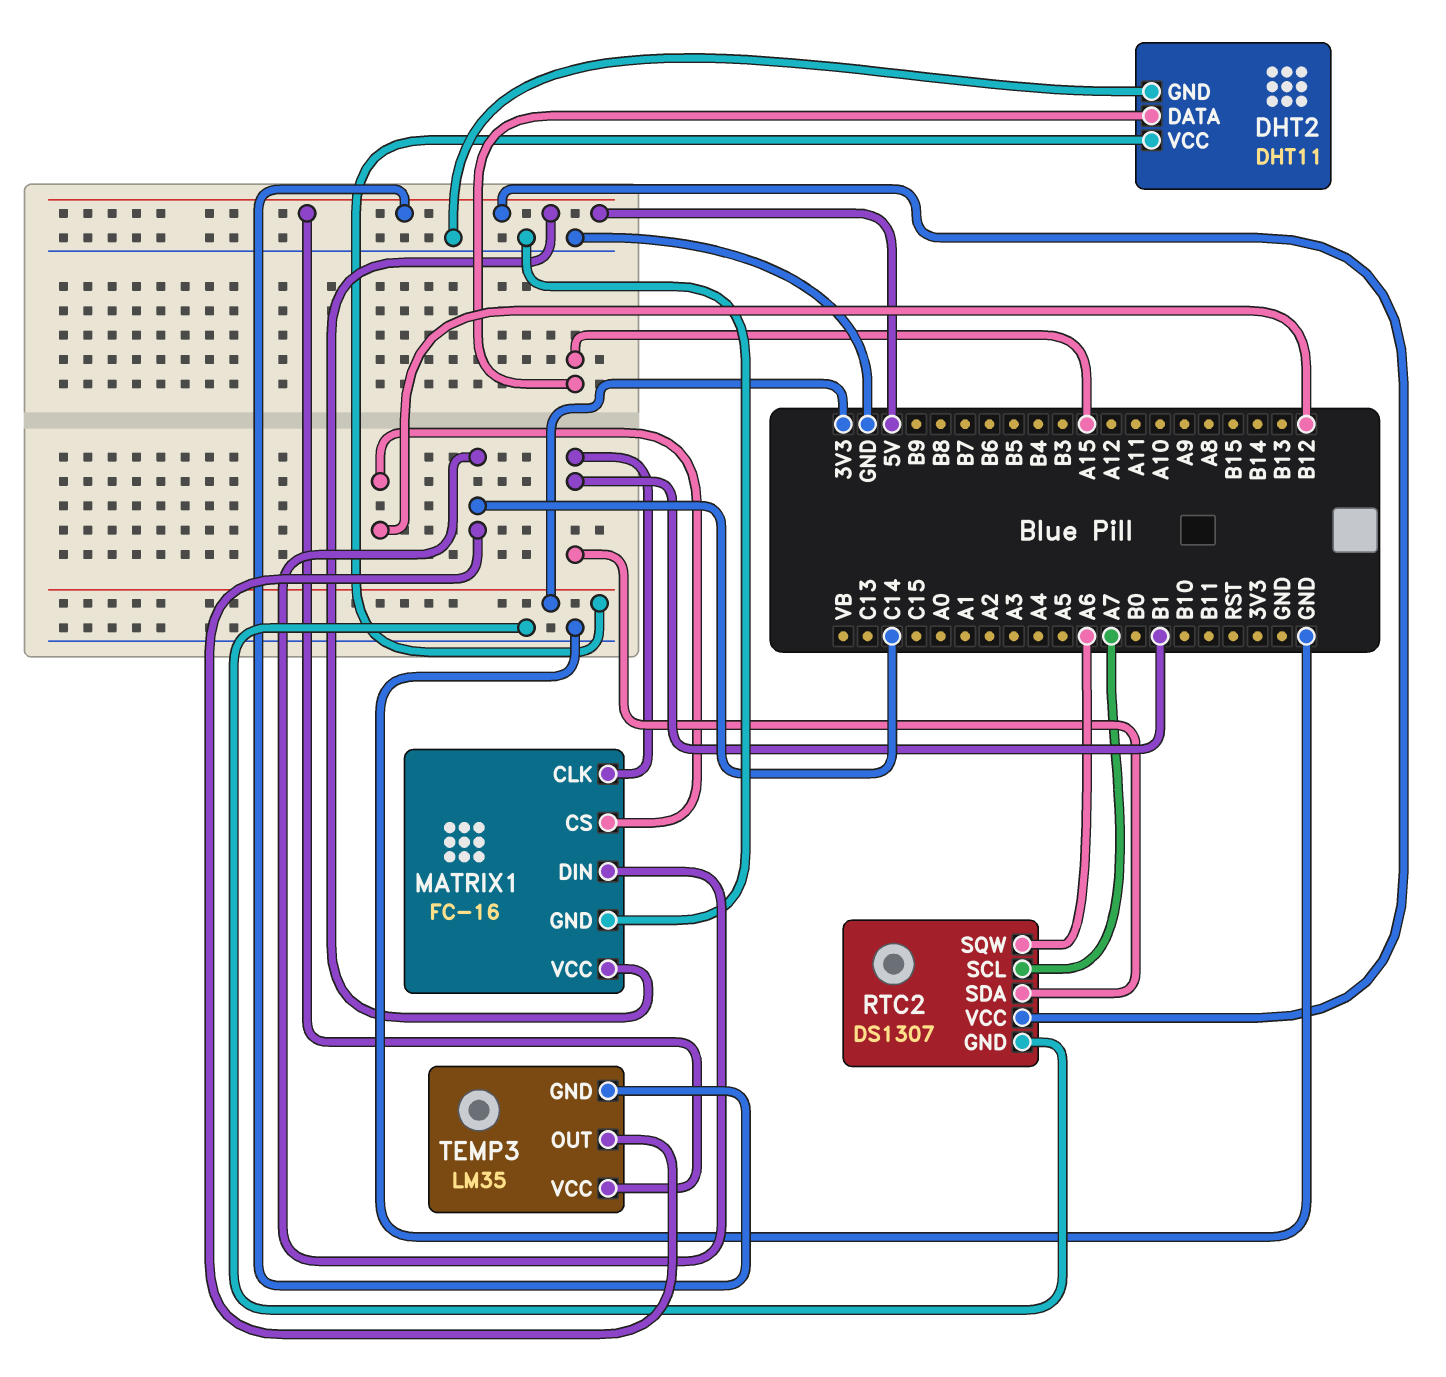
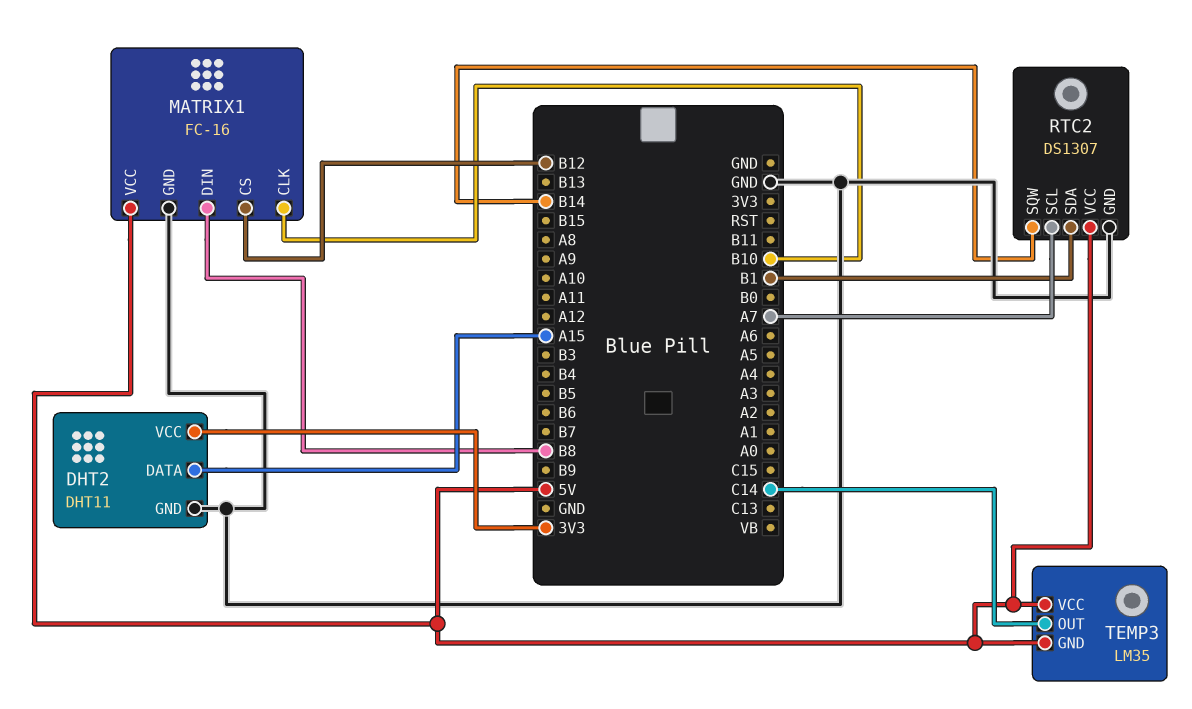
MATRIX1 pin CLK: B1 -> B10
MATRIX1 pin DIN: C14 -> B8
RTC2 pin SQW: A6 -> B14

